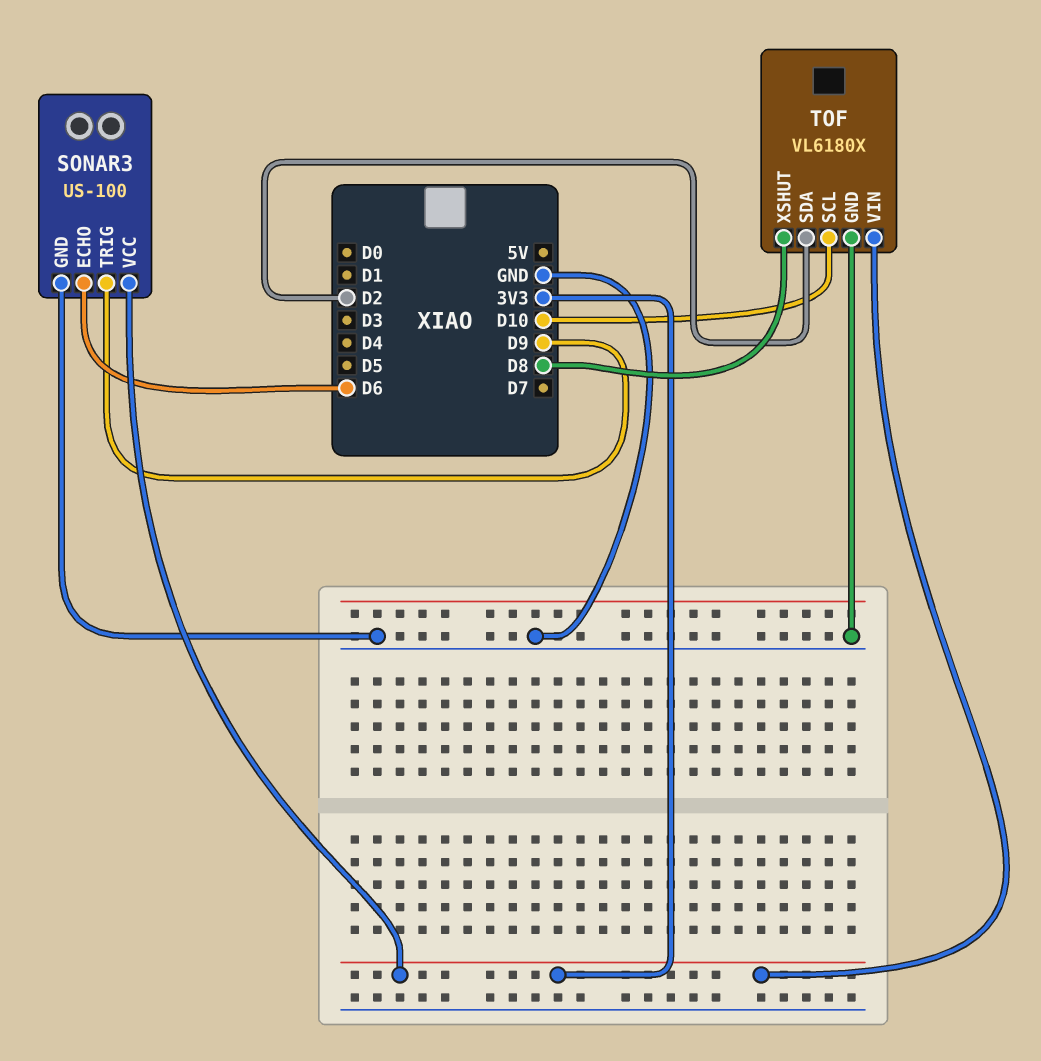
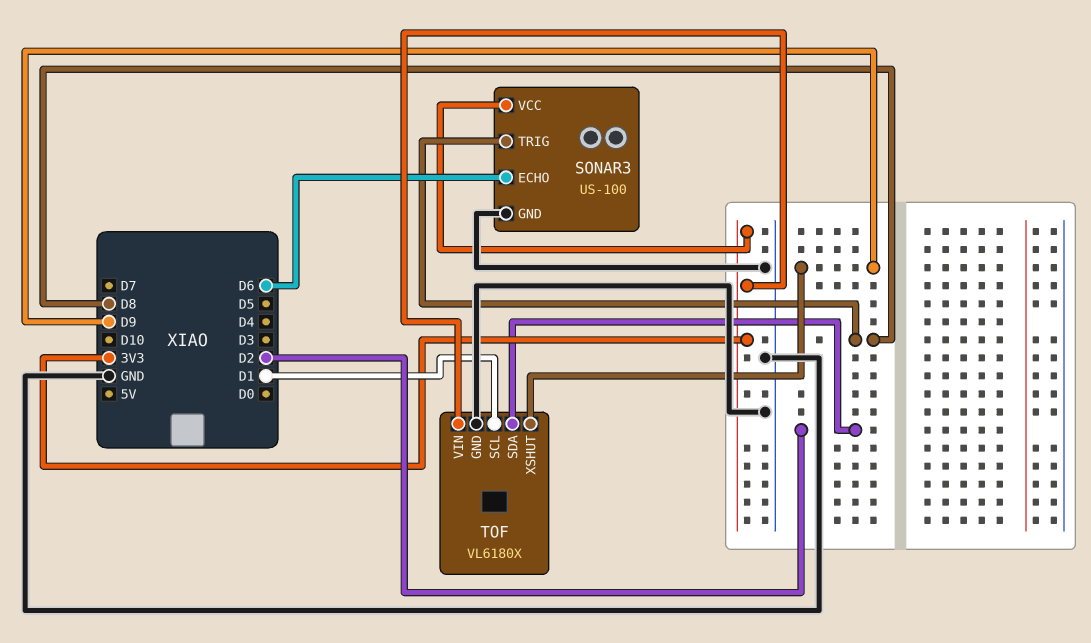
SONAR3 pin TRIG: D9 -> D8
TOF pin SCL: D10 -> D1
TOF pin XSHUT: D8 -> D9

